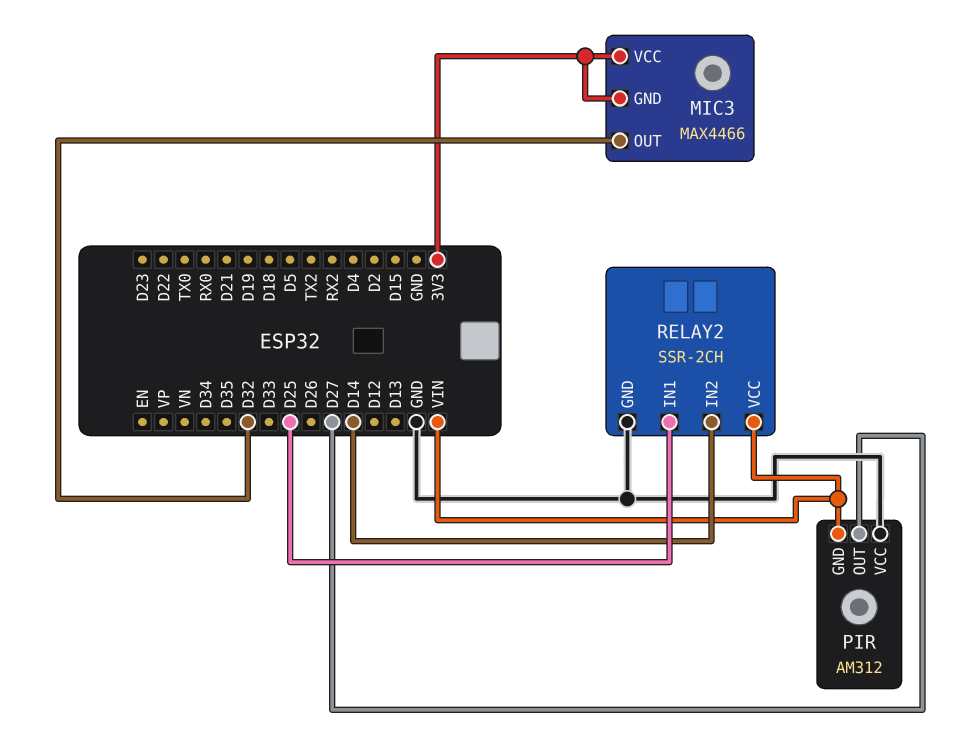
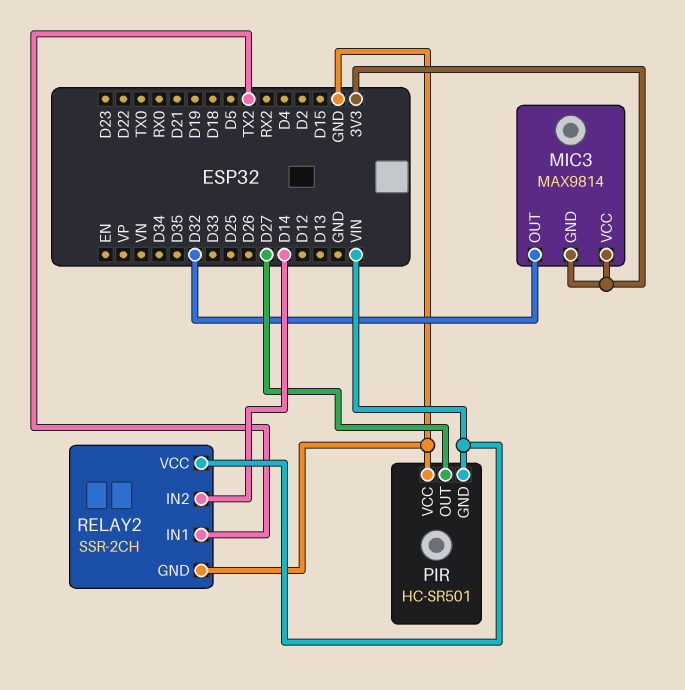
MIC3: MAX4466 -> MAX9814
PIR: AM312 -> HC-SR501
RELAY2 pin IN1: D25 -> TX2

